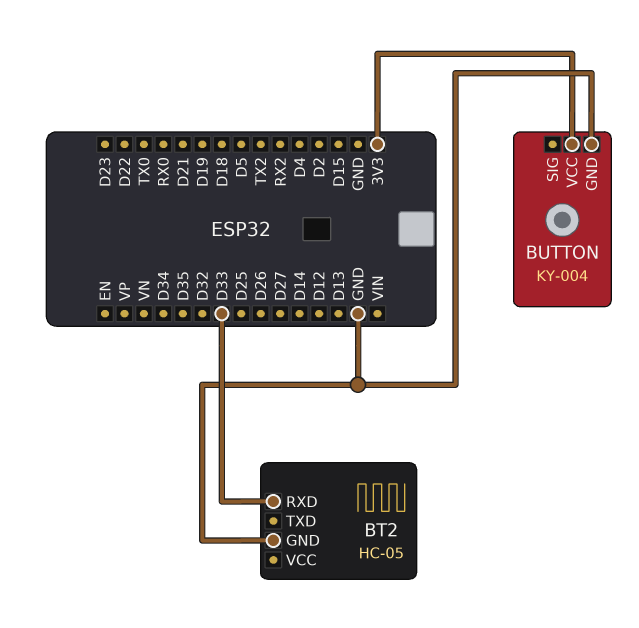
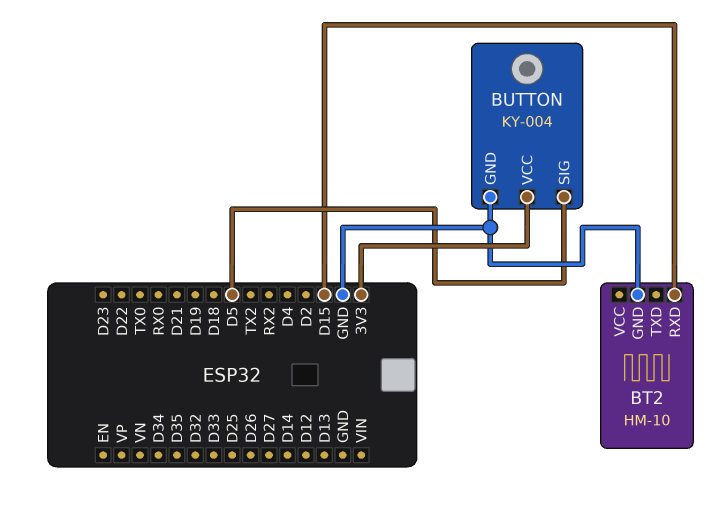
BT2: HC-05 -> HM-10
BT2 pin RXD: D33 -> D15
BUTTON pin SIG: none -> D5

